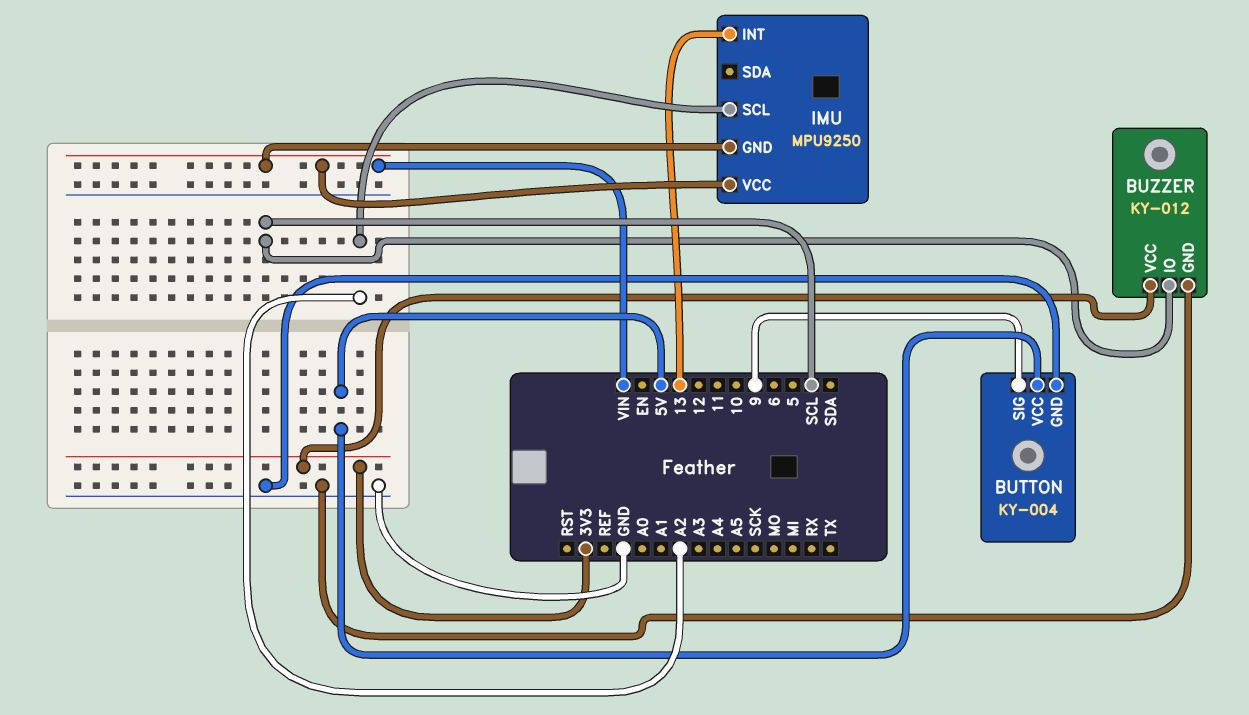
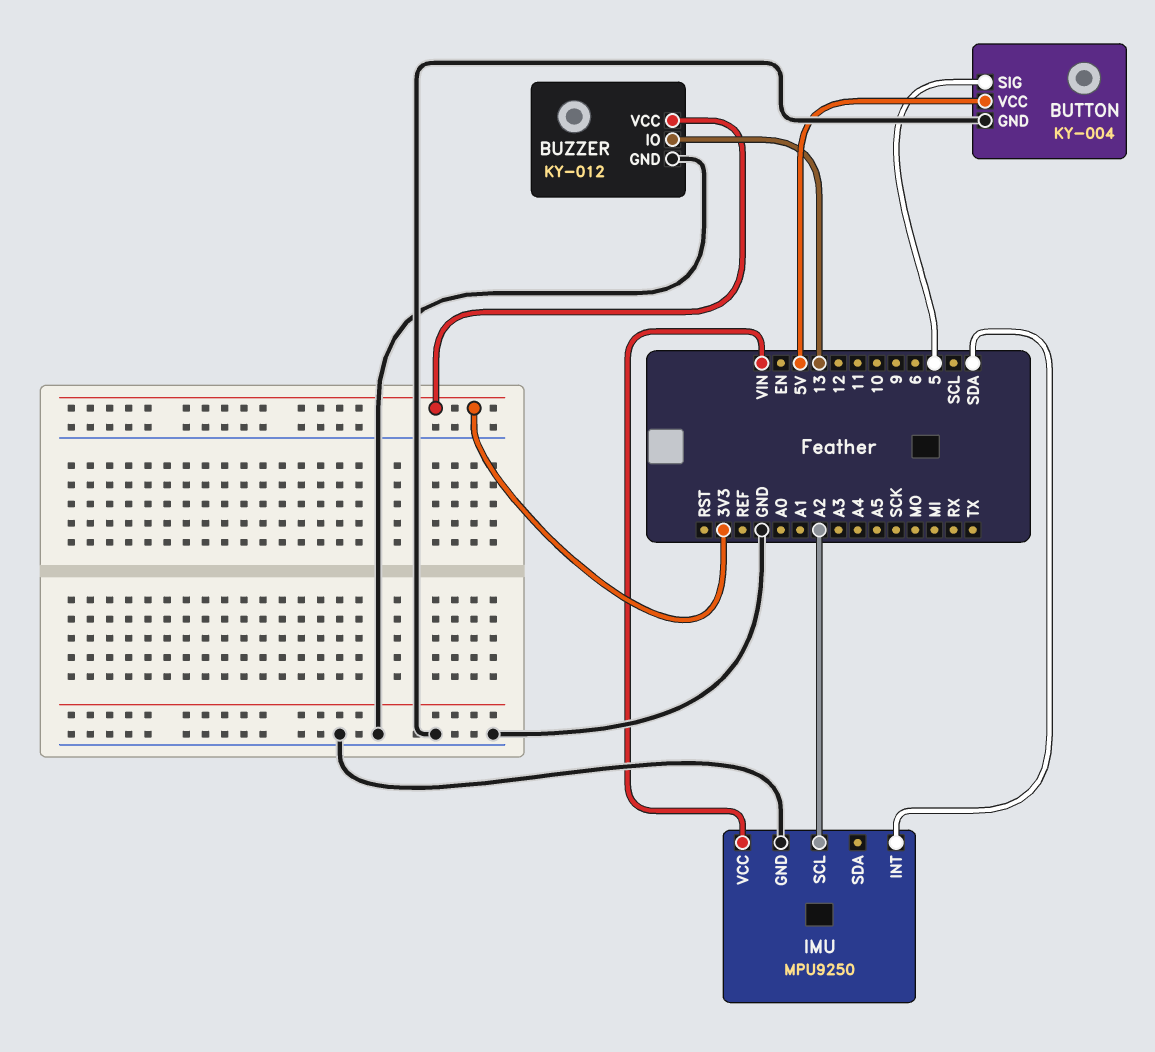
BUTTON pin SIG: 9 -> 5
BUZZER pin IO: SCL -> 13
IMU pin GND: VIN -> GND
IMU pin INT: 13 -> SDA

